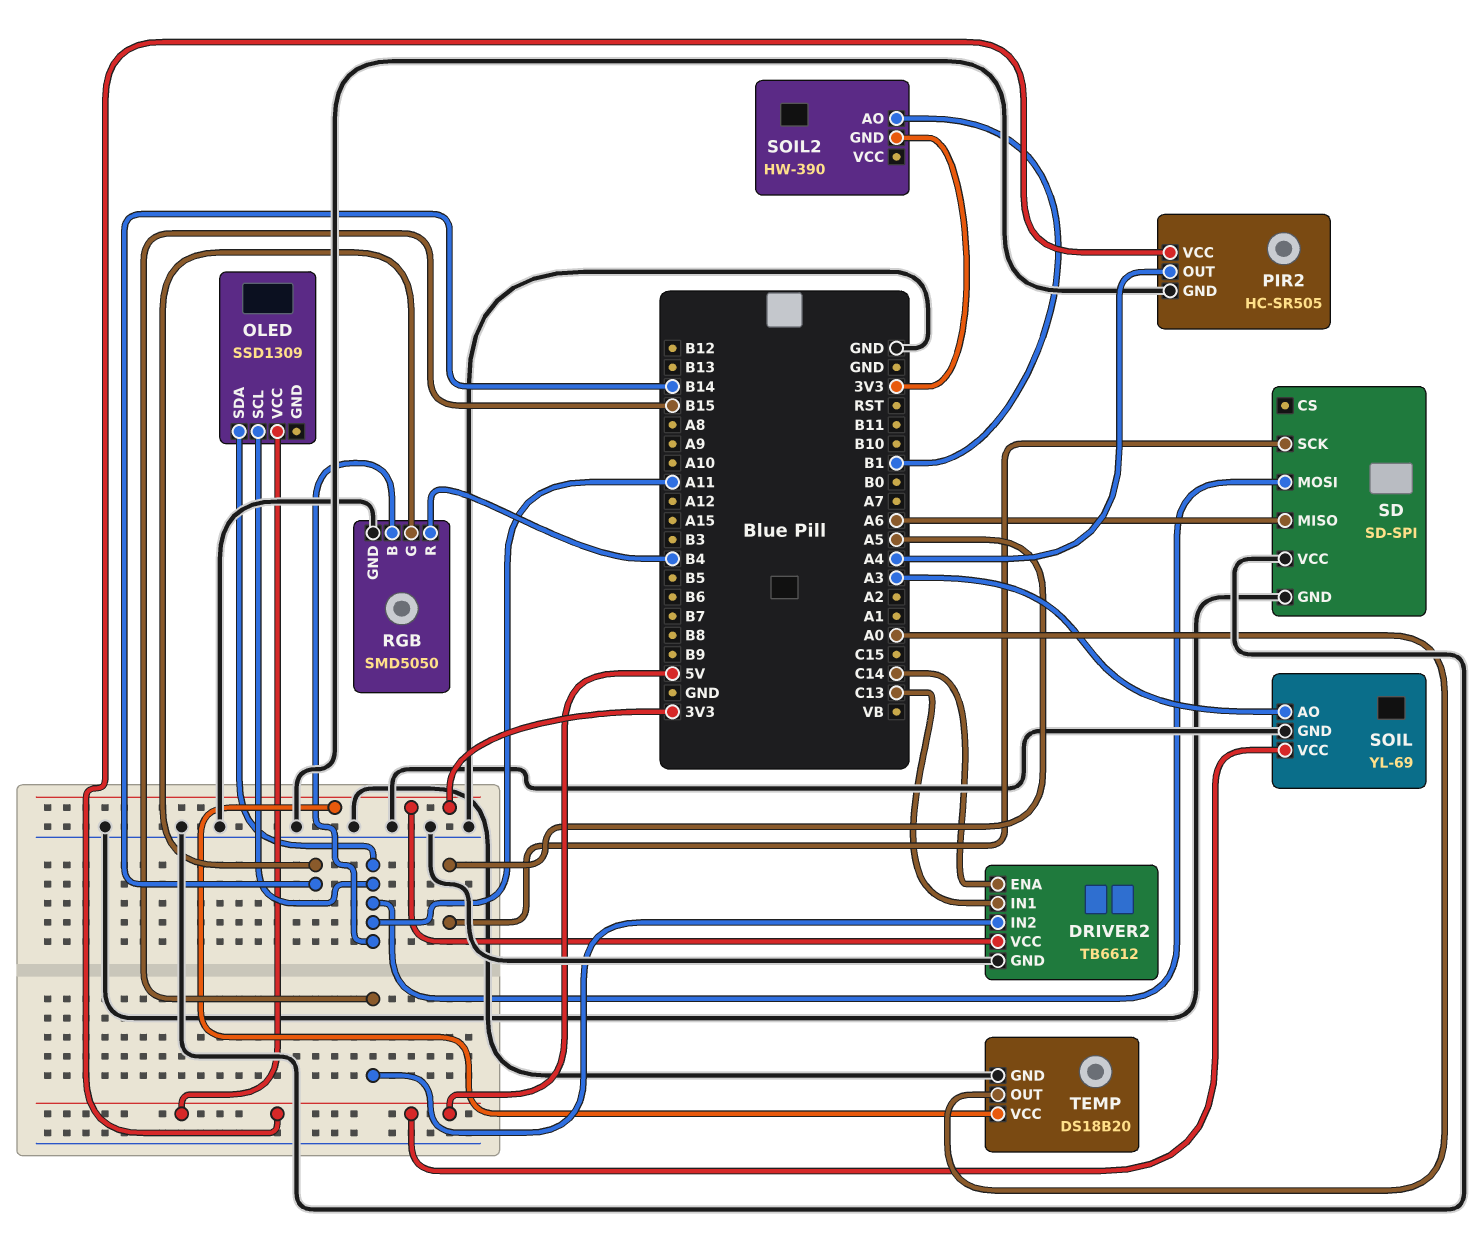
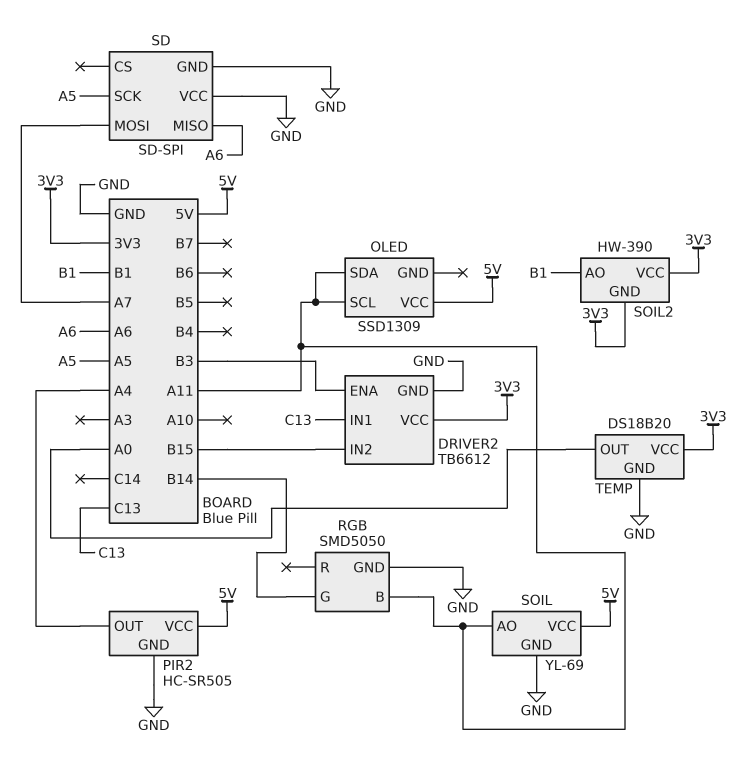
DRIVER2 pin ENA: C14 -> B3
RGB pin R: B4 -> none
SD pin MOSI: A11 -> A7
SOIL pin AO: A3 -> A11
SOIL2 pin VCC: none -> 3V3

